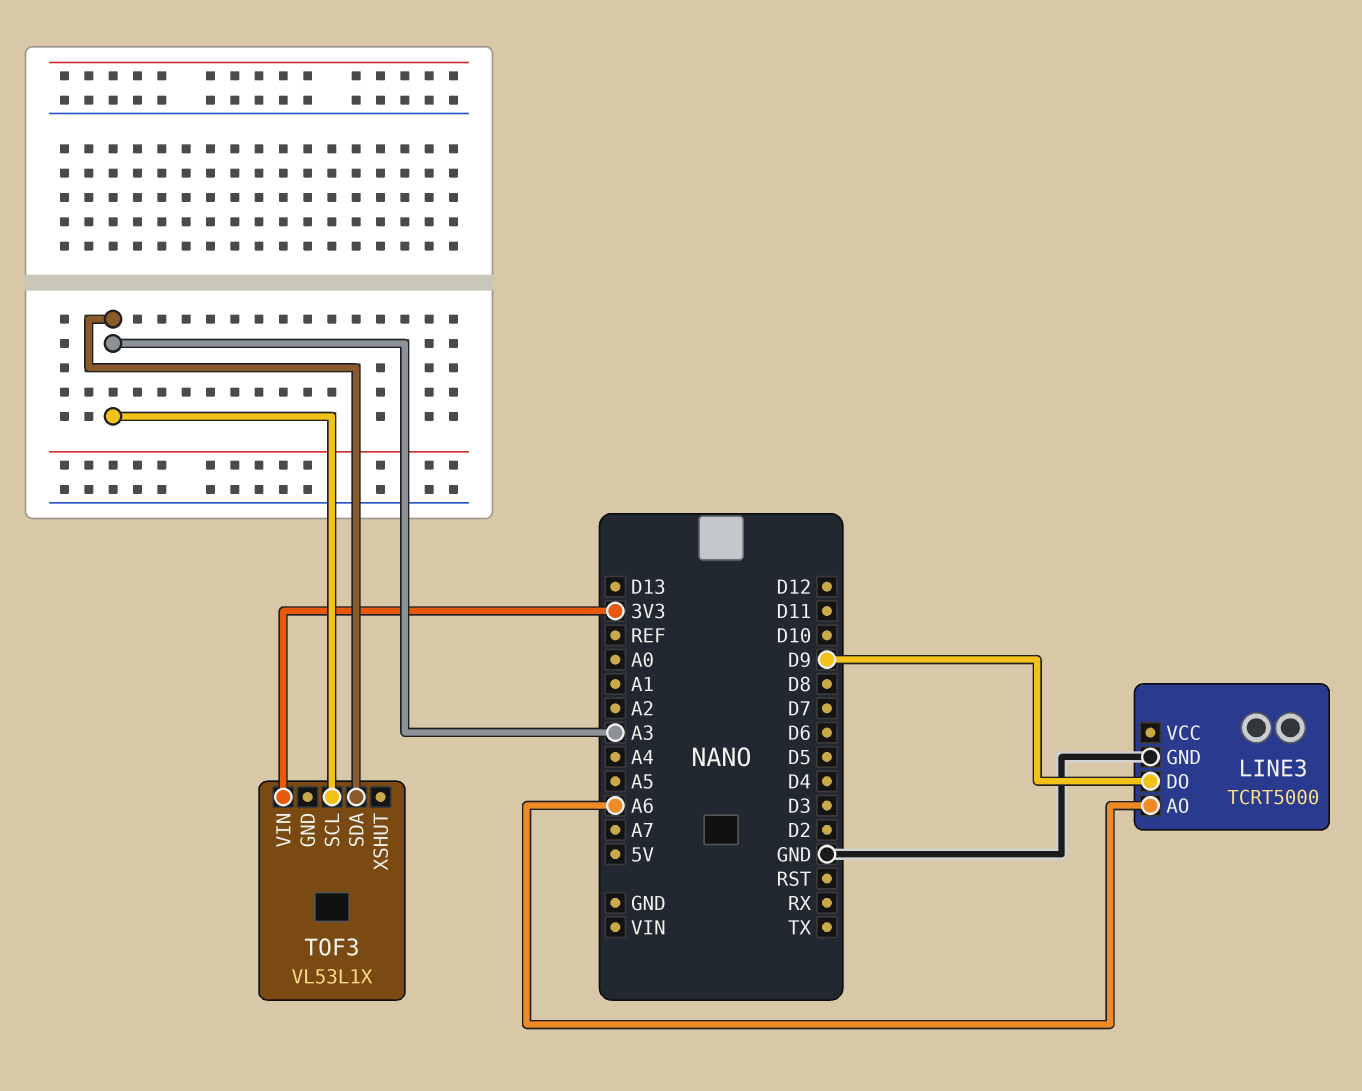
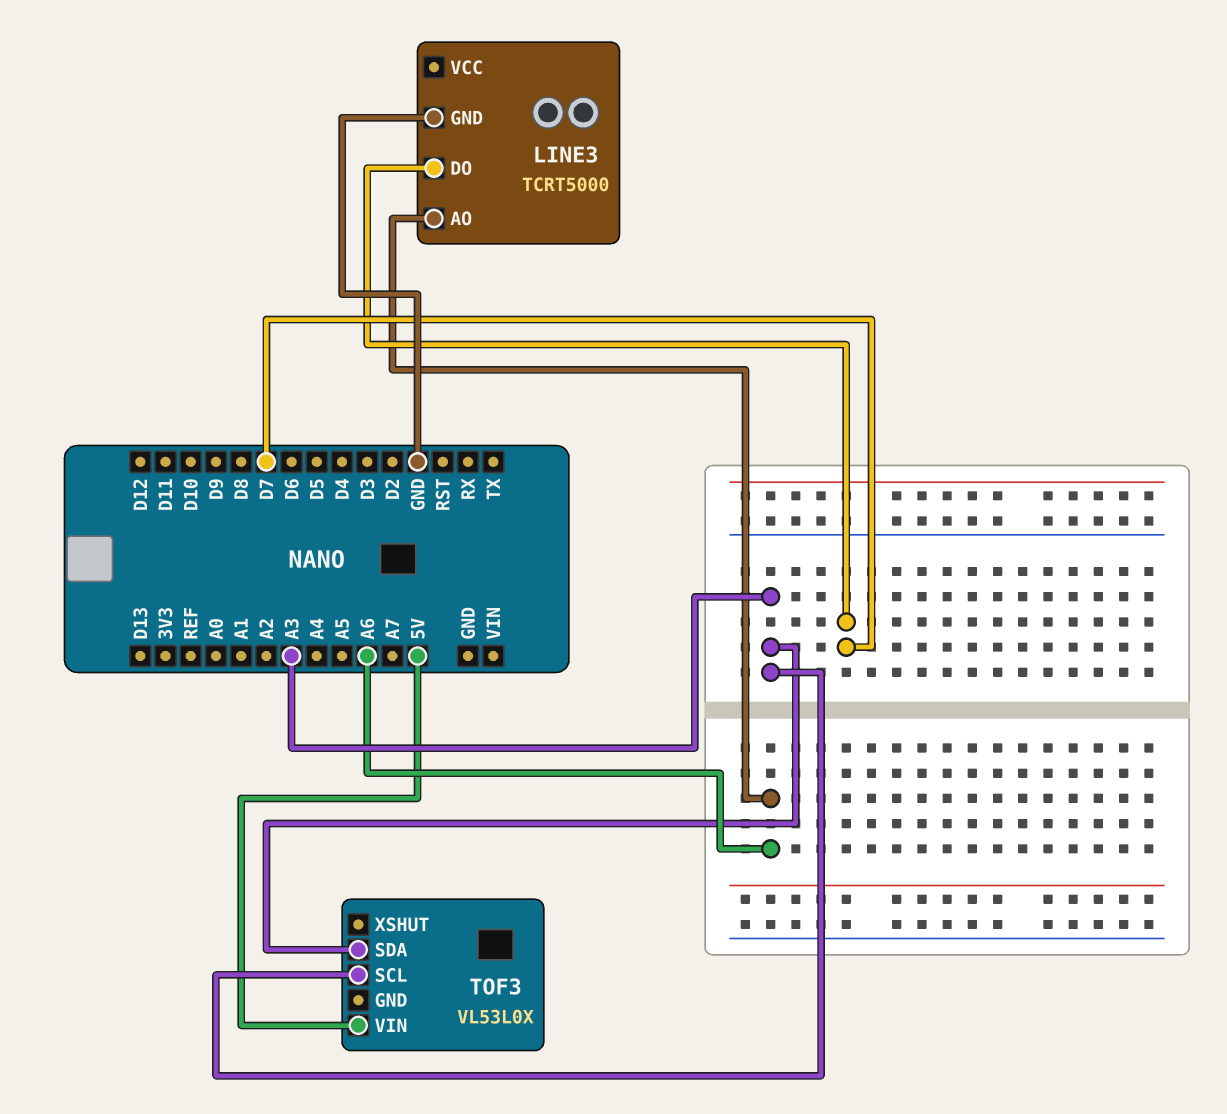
LINE3 pin DO: D9 -> D7
TOF3: VL53L1X -> VL53L0X
TOF3 pin VIN: 3V3 -> 5V

